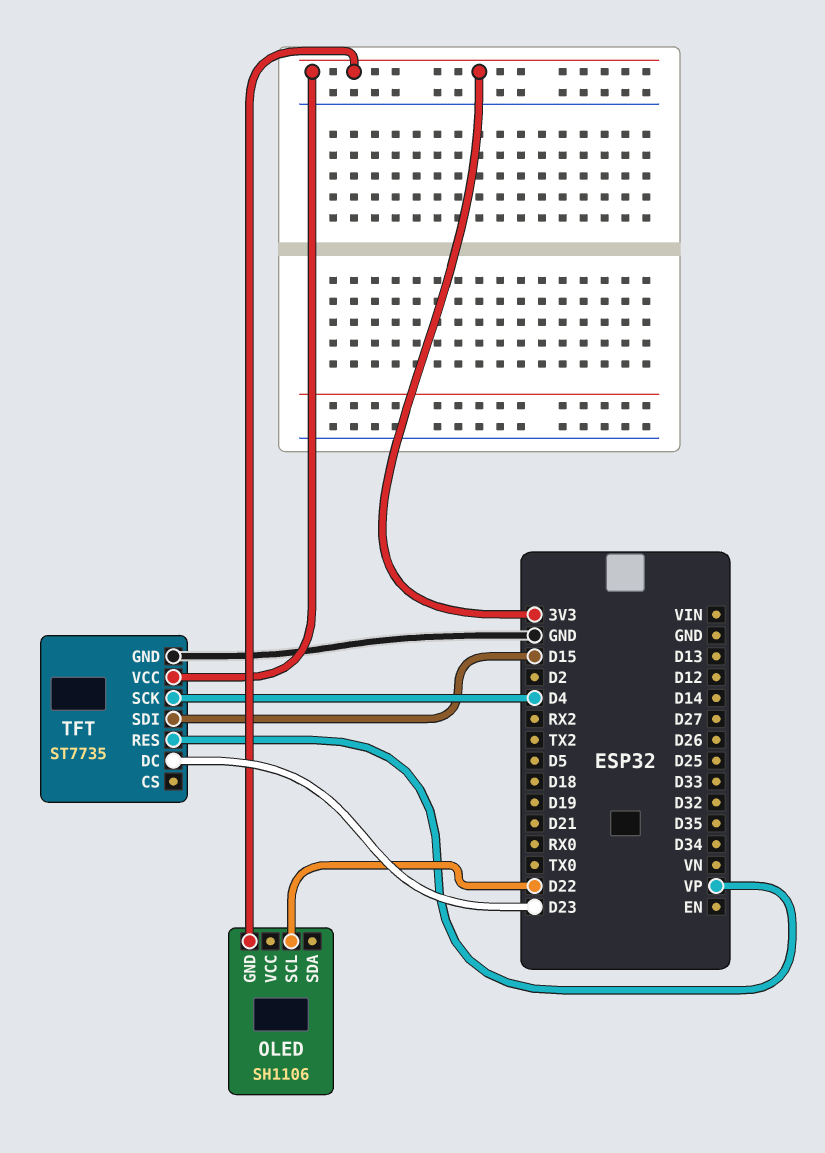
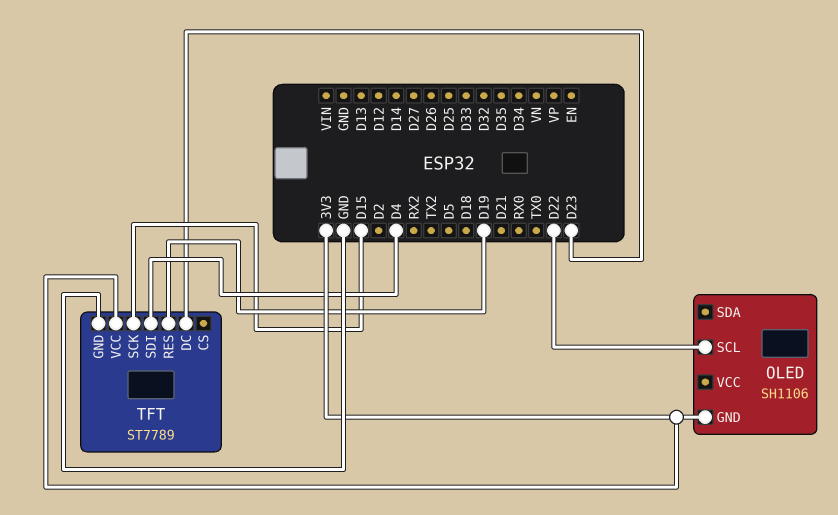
TFT: ST7735 -> ST7789
TFT pin RES: VP -> D19
TFT pin SCK: D4 -> D15
TFT pin SDI: D15 -> D4

